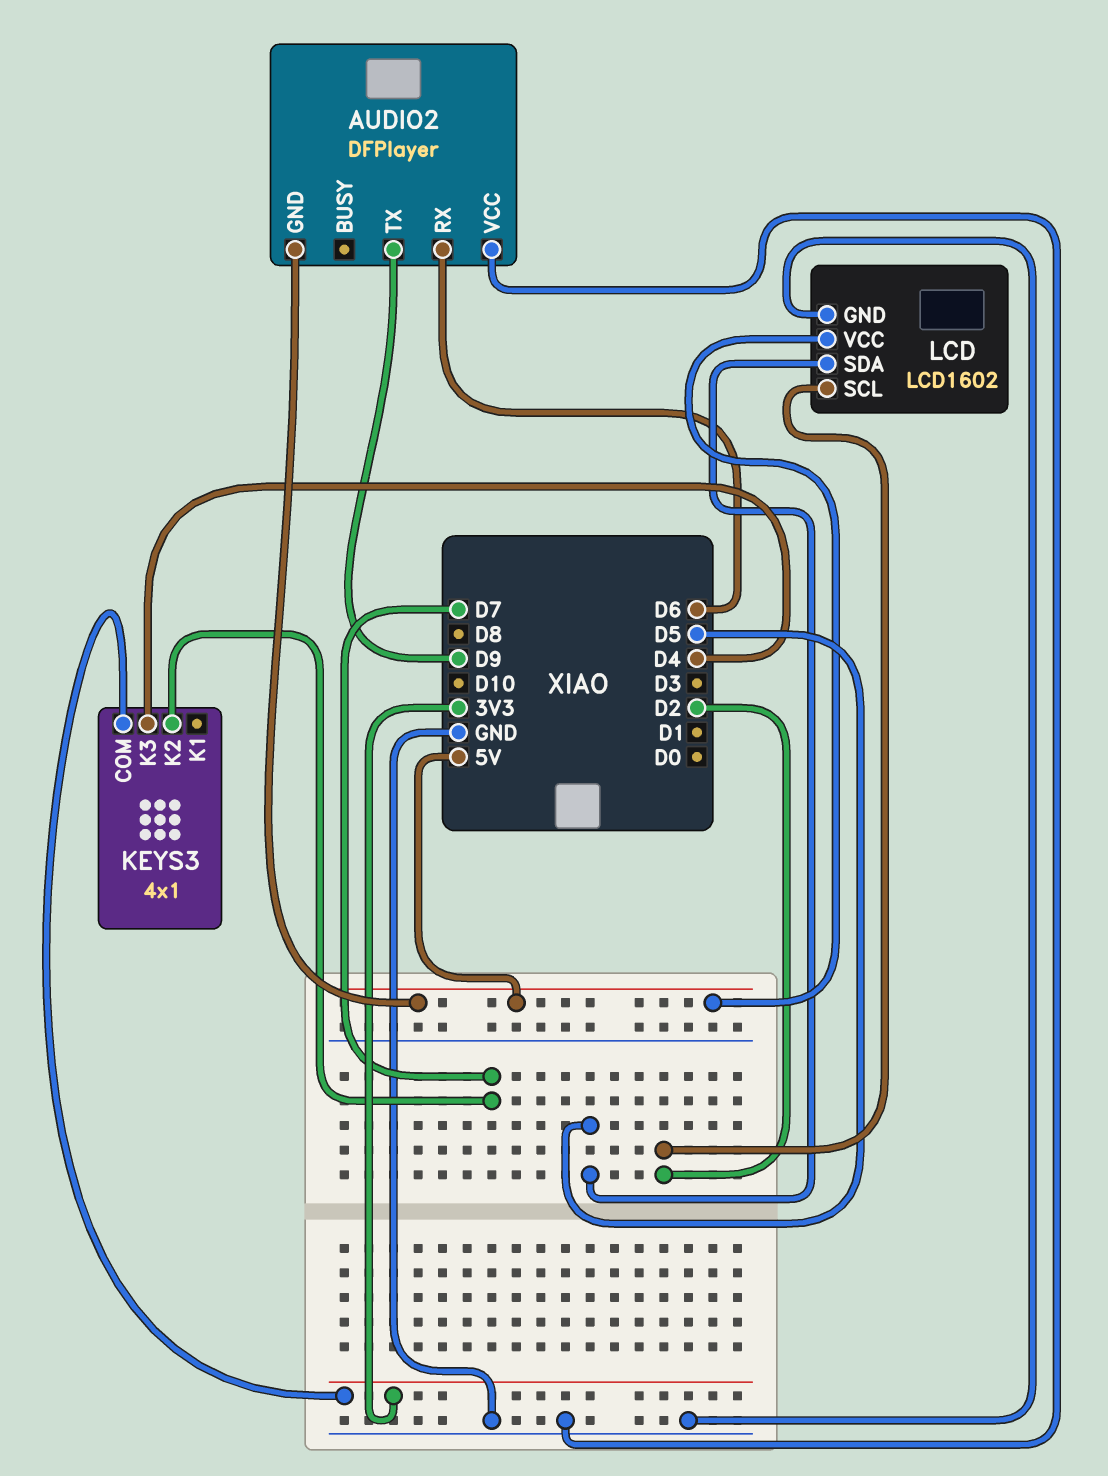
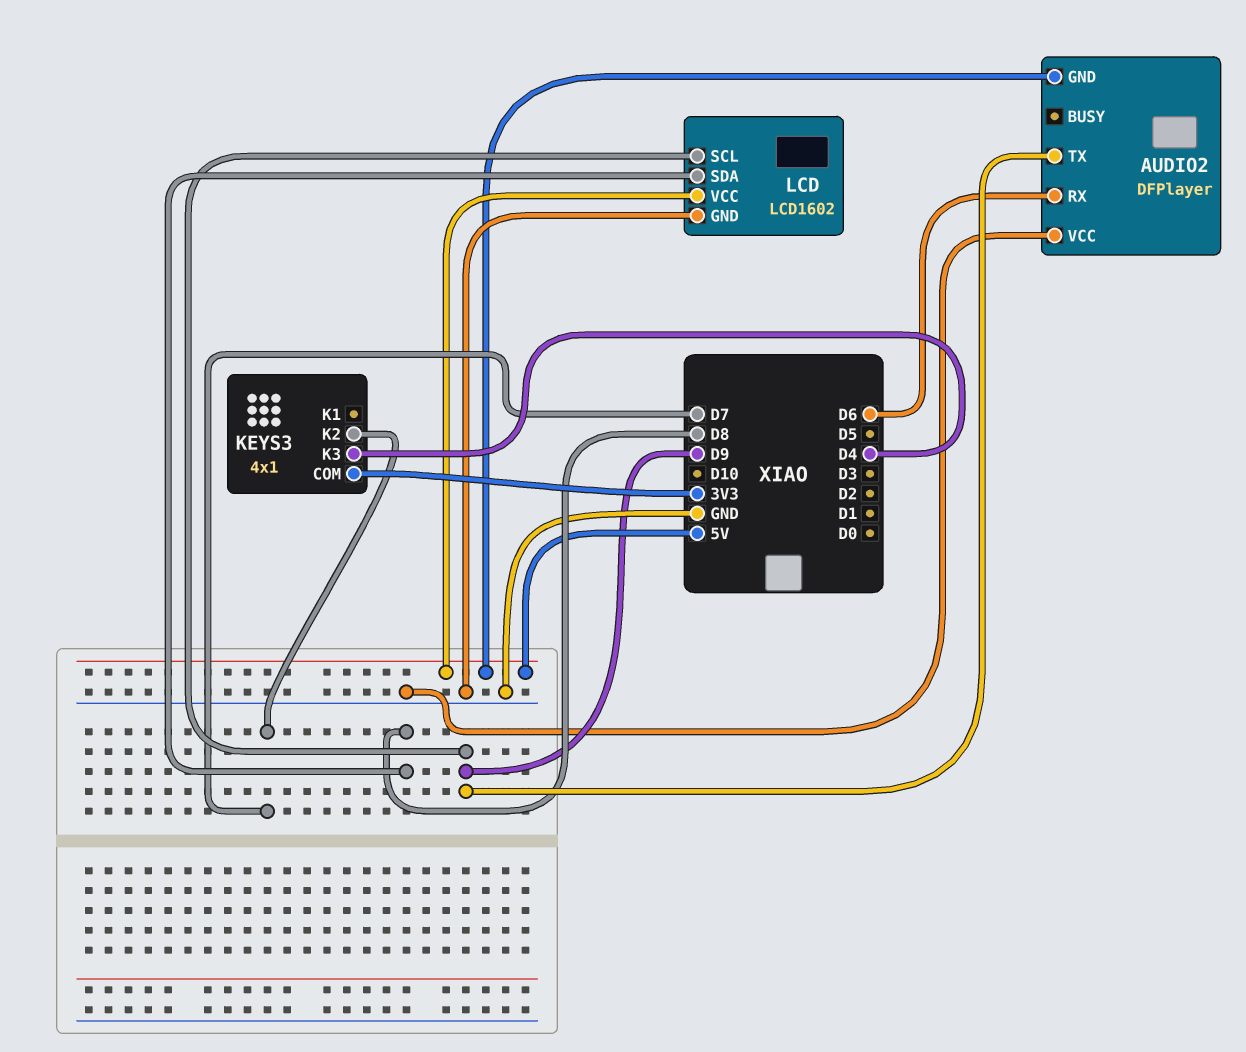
LCD pin SCL: D2 -> D9
LCD pin SDA: D5 -> D8

